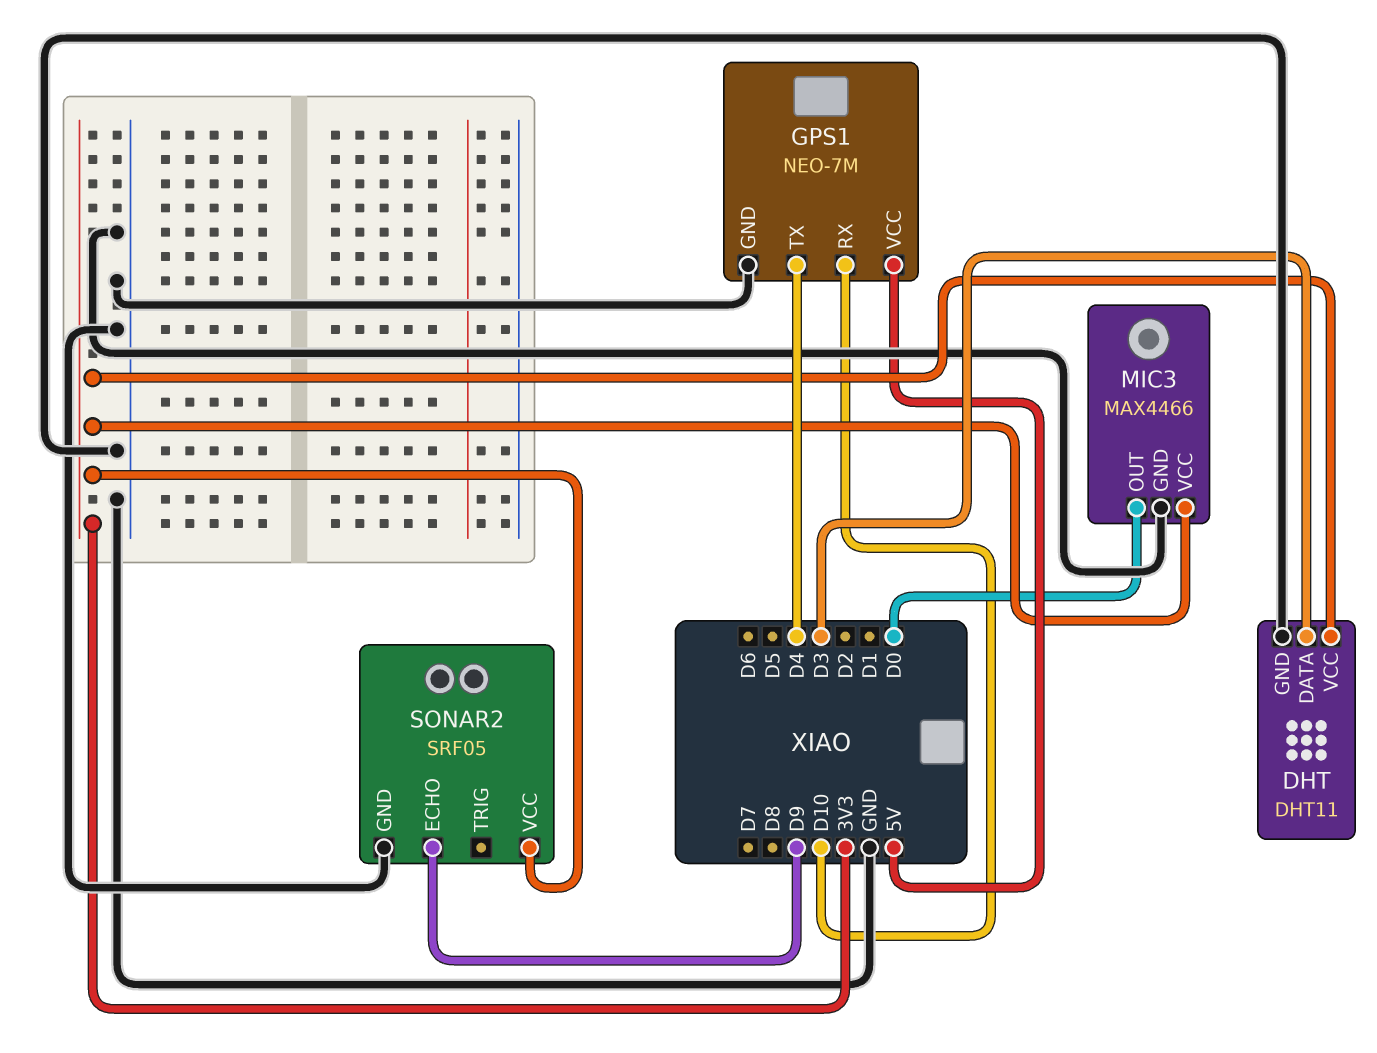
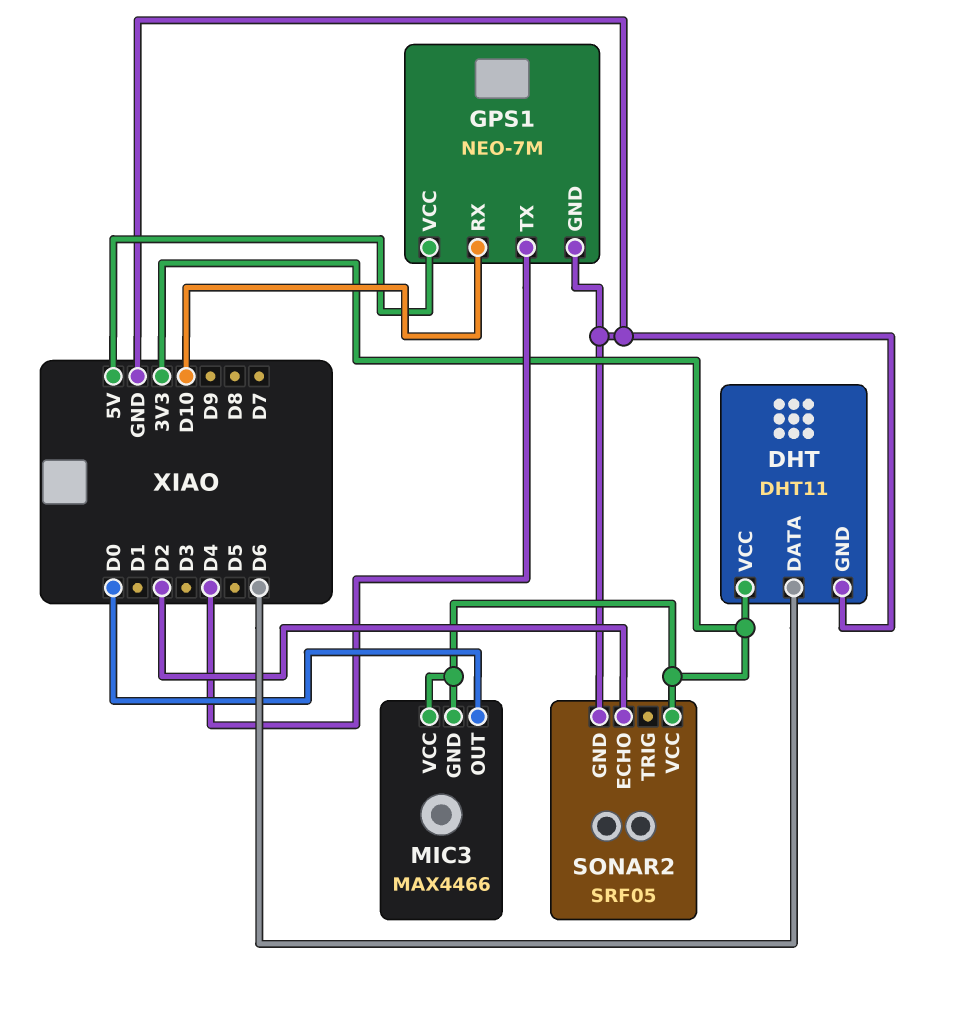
DHT pin DATA: D3 -> D6
MIC3 pin GND: GND -> 3V3
SONAR2 pin ECHO: D9 -> D2

